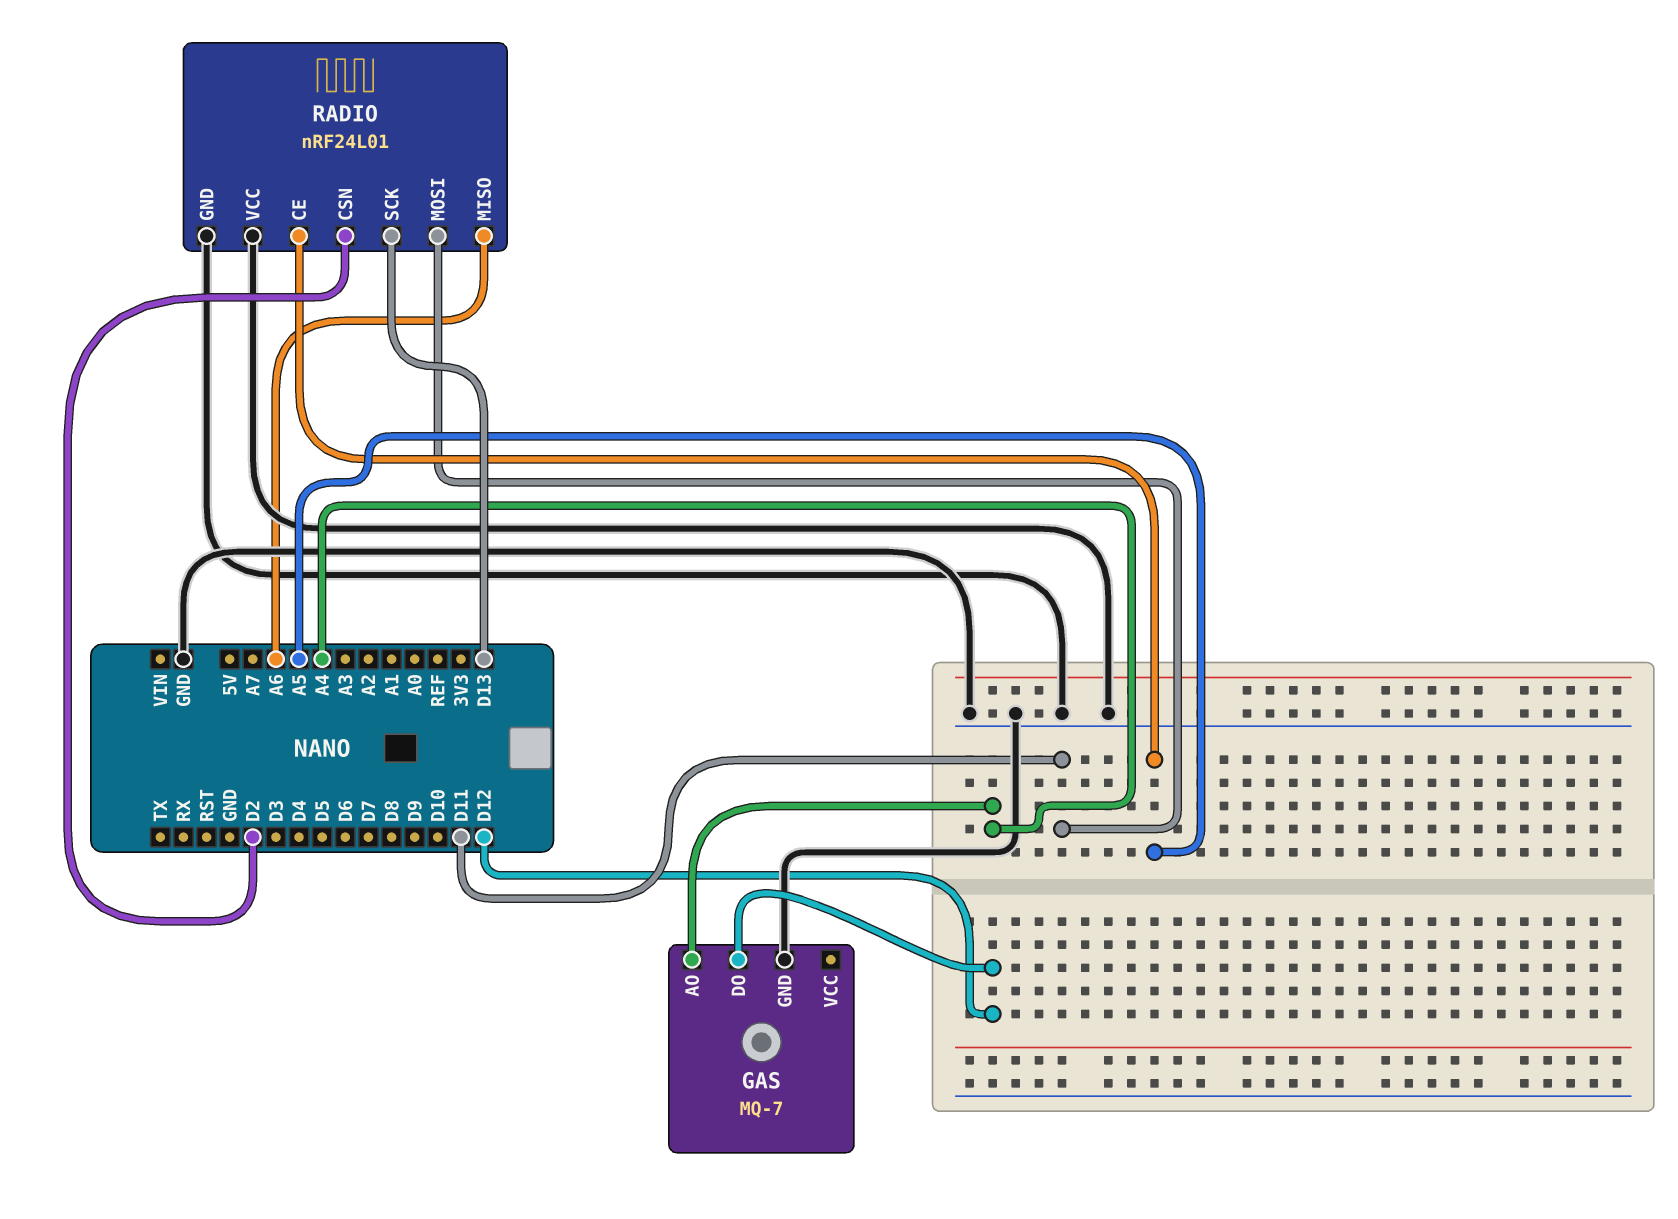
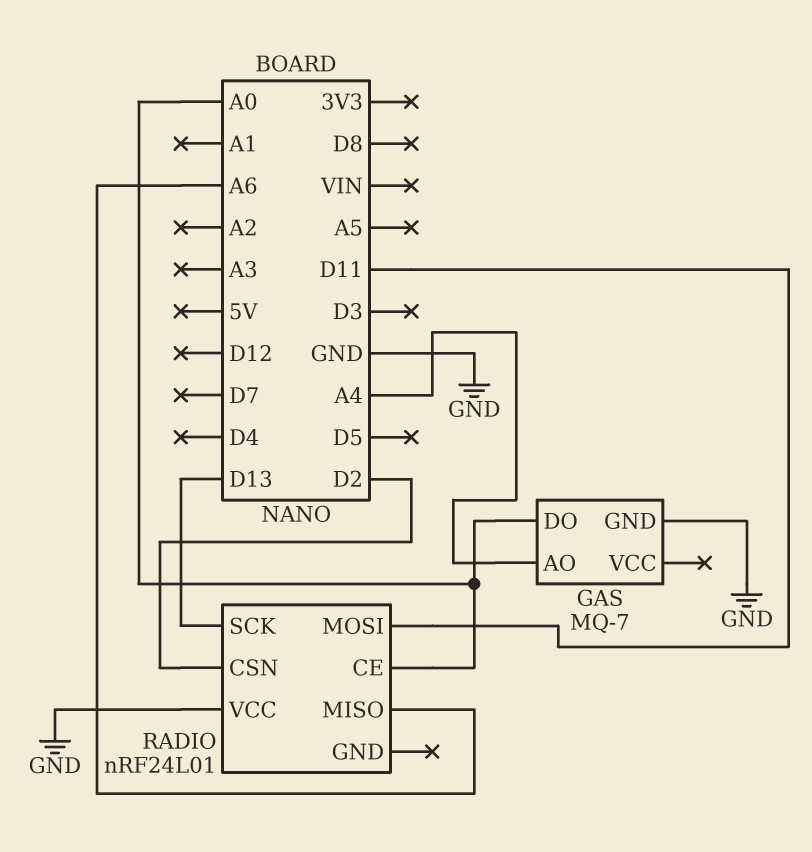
GAS pin DO: D12 -> A0
RADIO pin CE: A5 -> A0
RADIO pin GND: GND -> none

